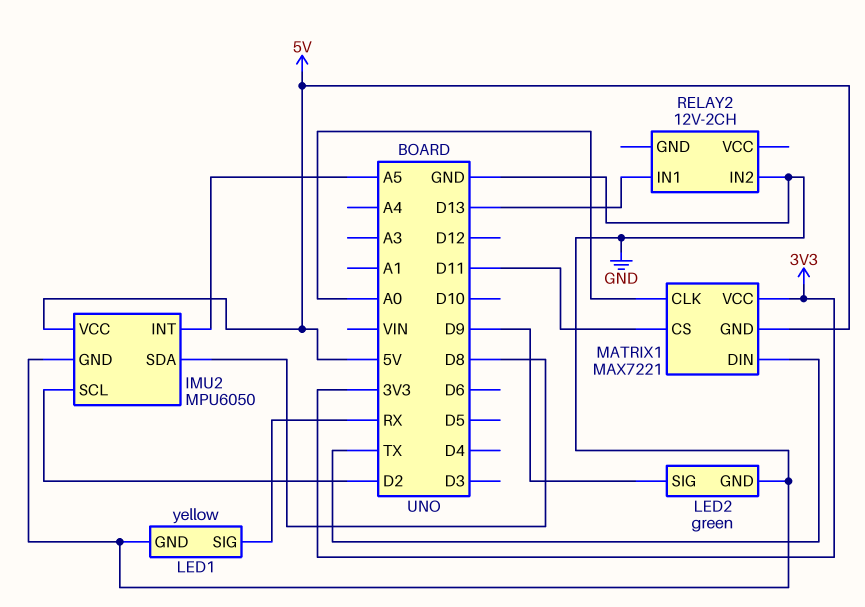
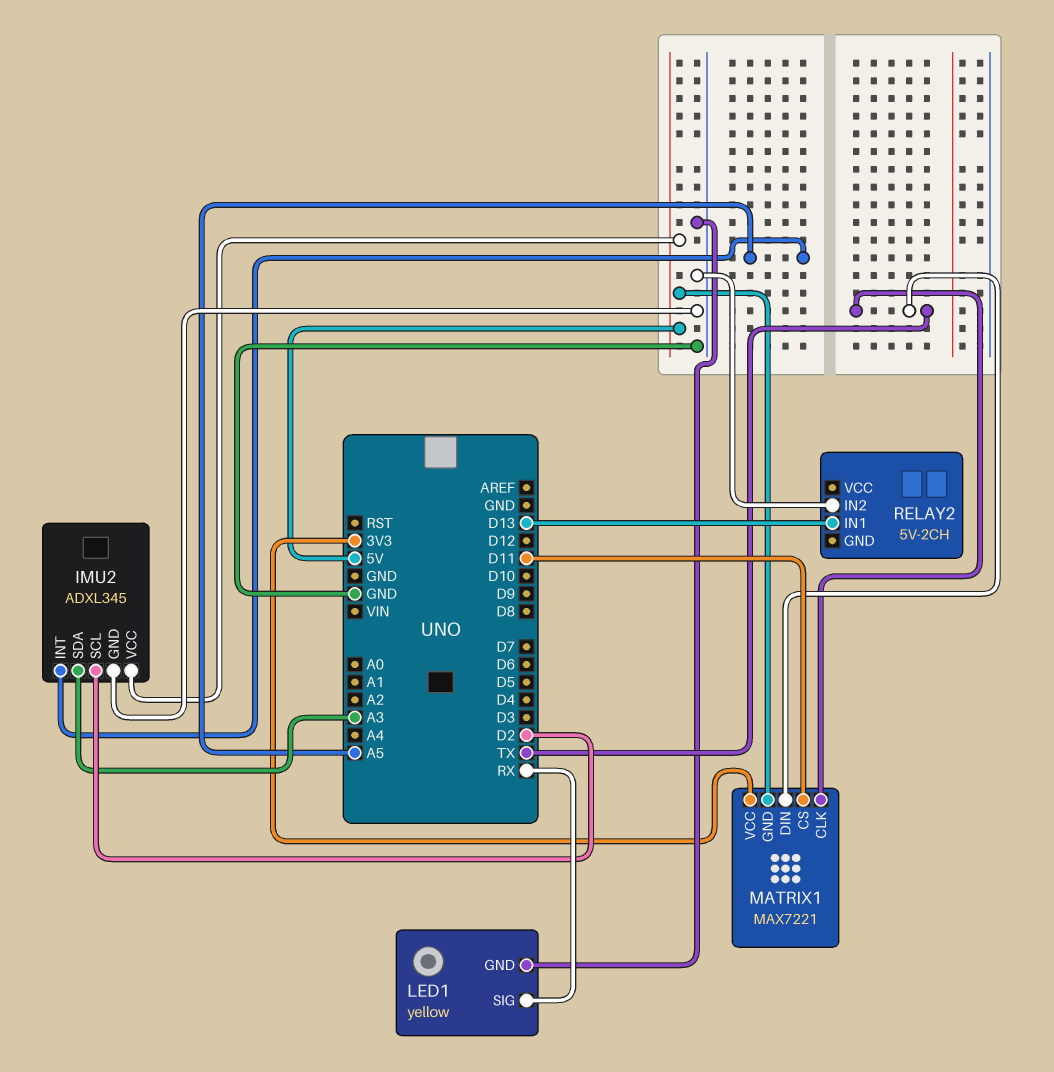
IMU2: MPU6050 -> ADXL345
IMU2 pin SDA: D8 -> A3
LED2: green -> none
LED2 pin GND: GND -> none
LED2 pin SIG: D9 -> none
MATRIX1 pin CLK: A0 -> TX
RELAY2: 12V-2CH -> 5V-2CH

